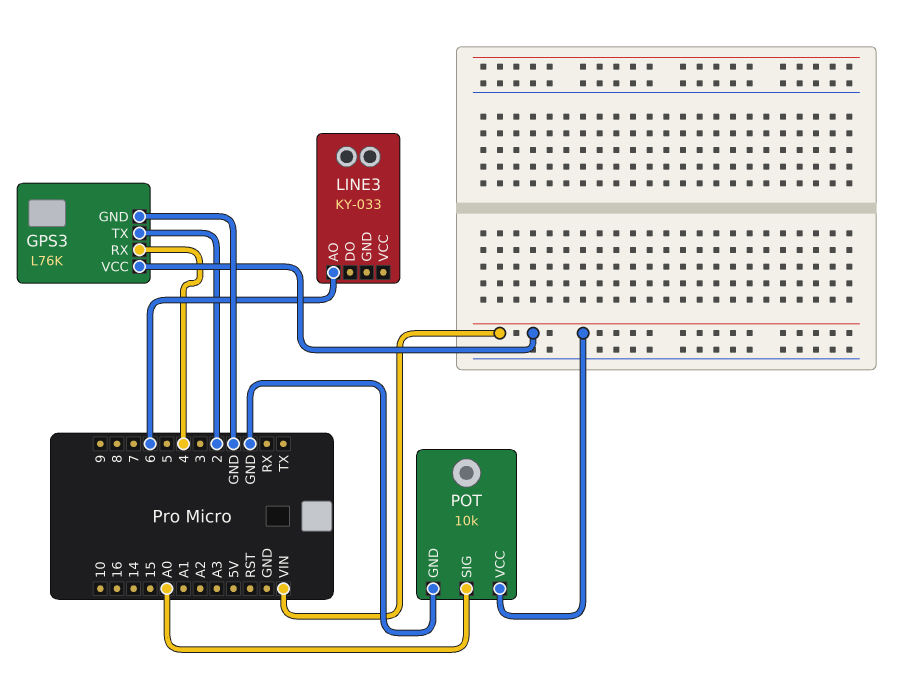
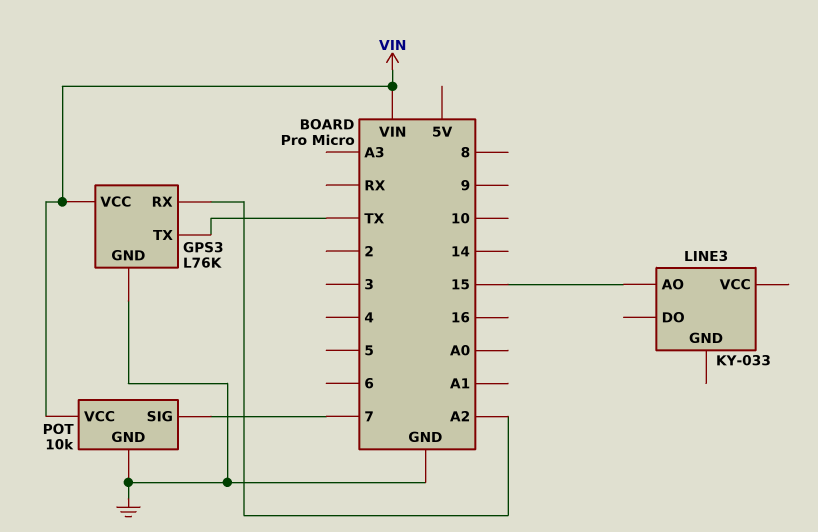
GPS3 pin RX: 4 -> A2
GPS3 pin TX: 2 -> TX
LINE3 pin AO: 6 -> 15
POT pin SIG: A0 -> 7

